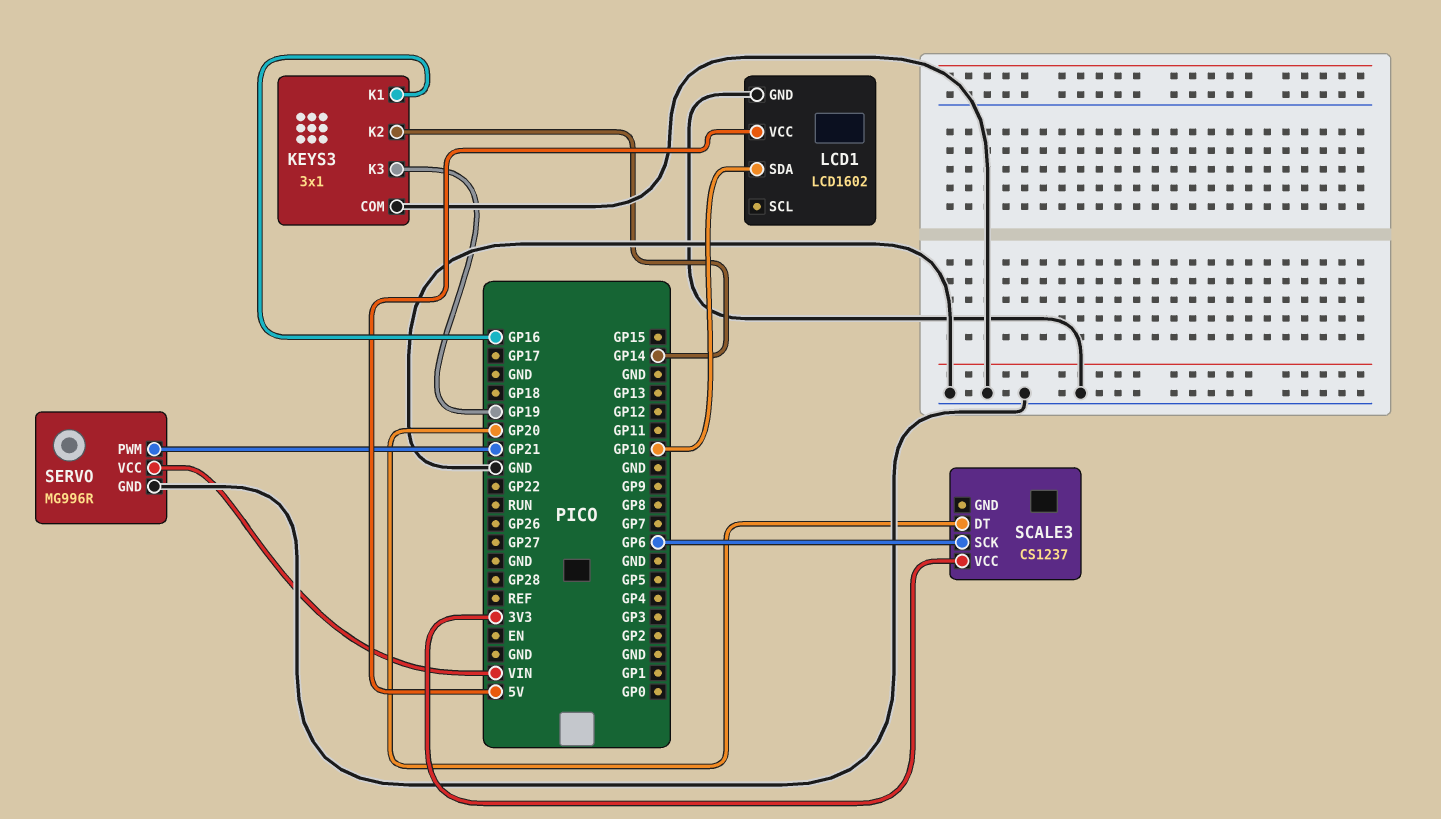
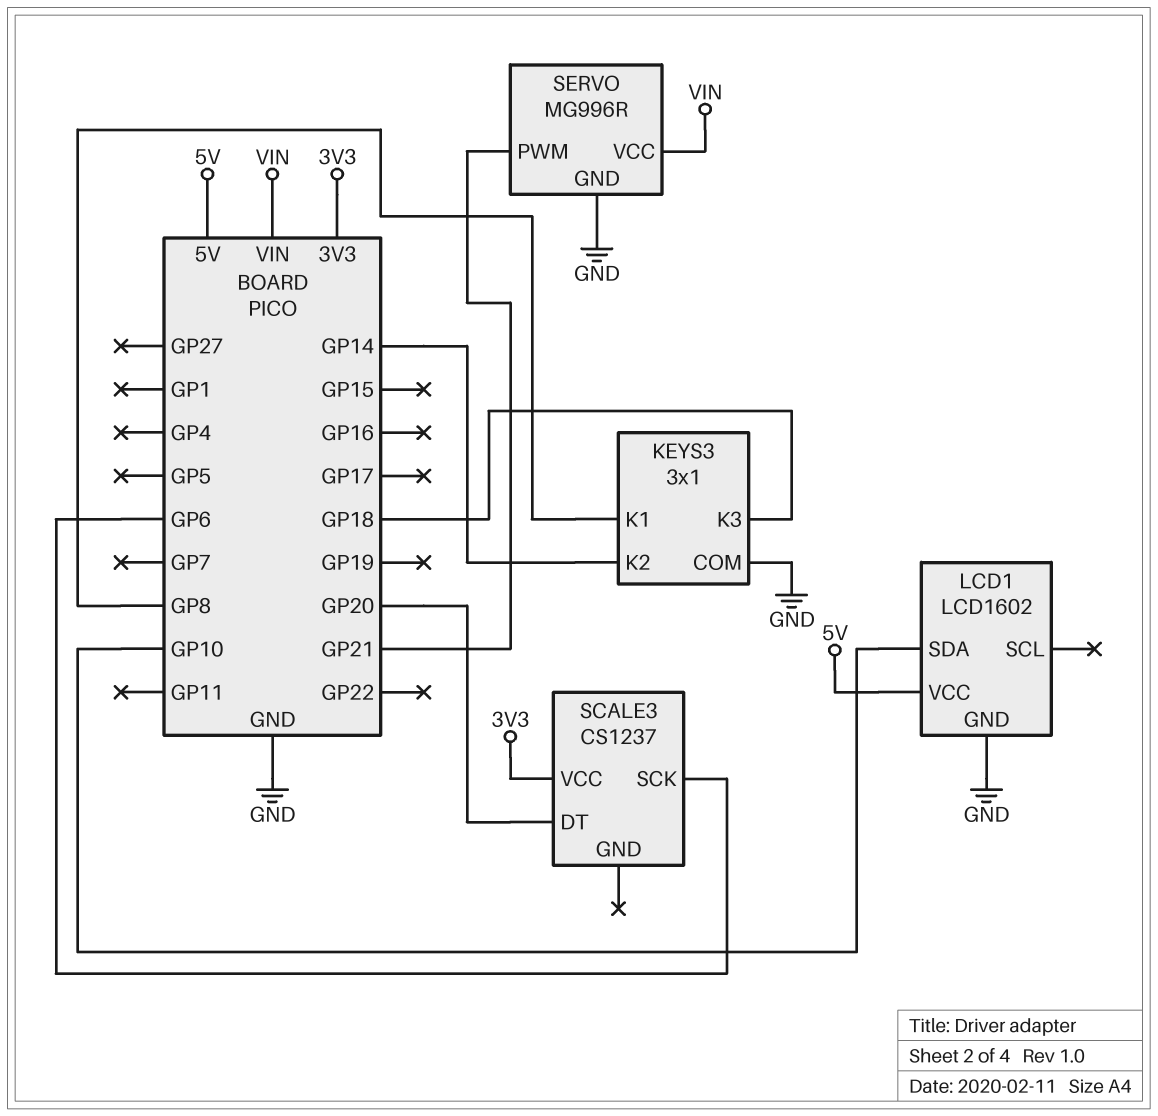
KEYS3 pin K1: GP16 -> GP8
KEYS3 pin K3: GP19 -> GP18

